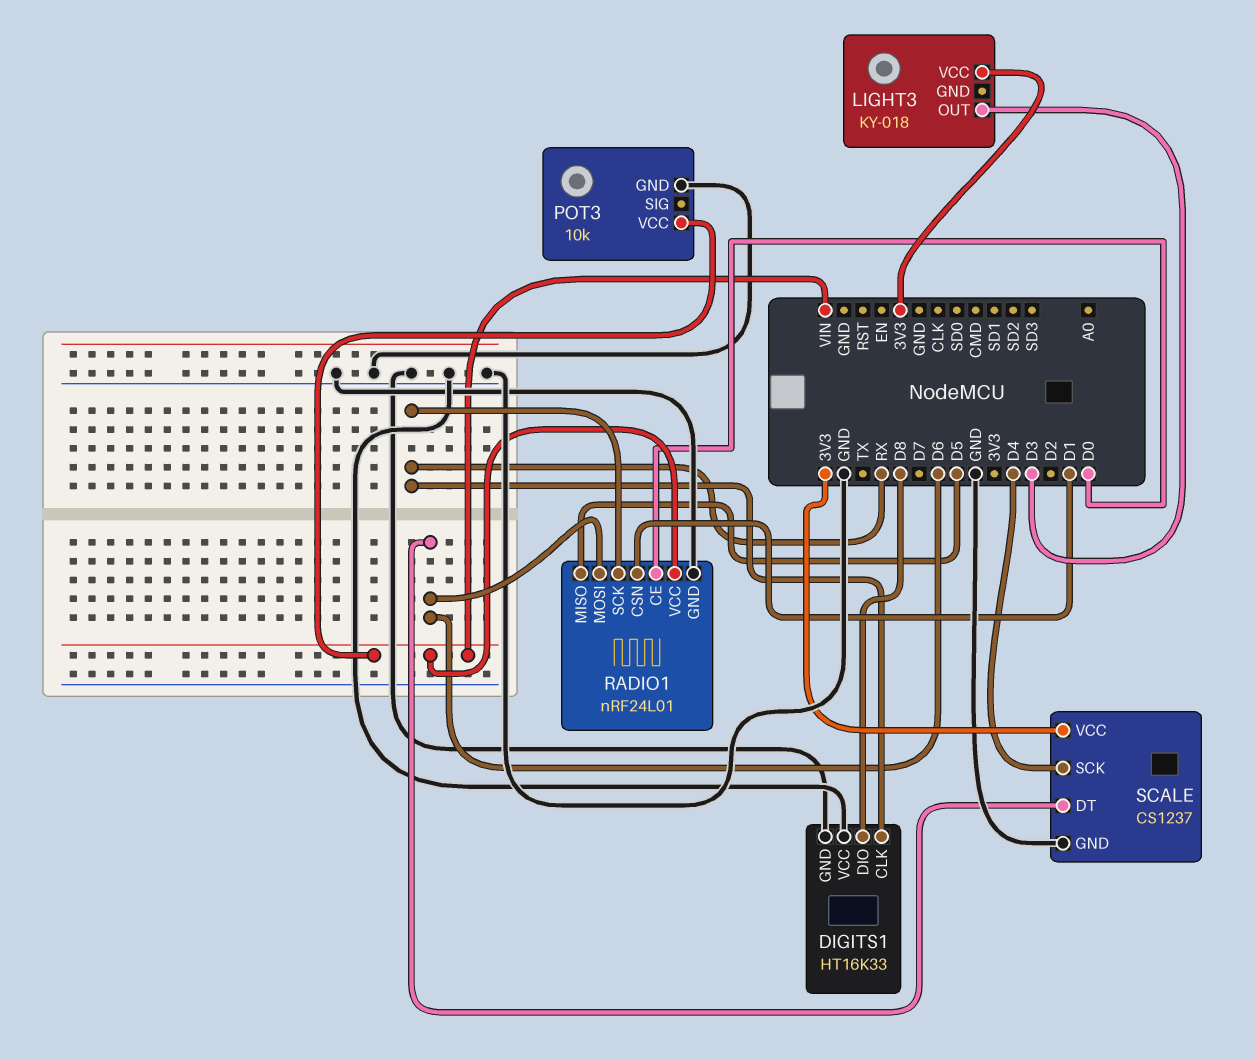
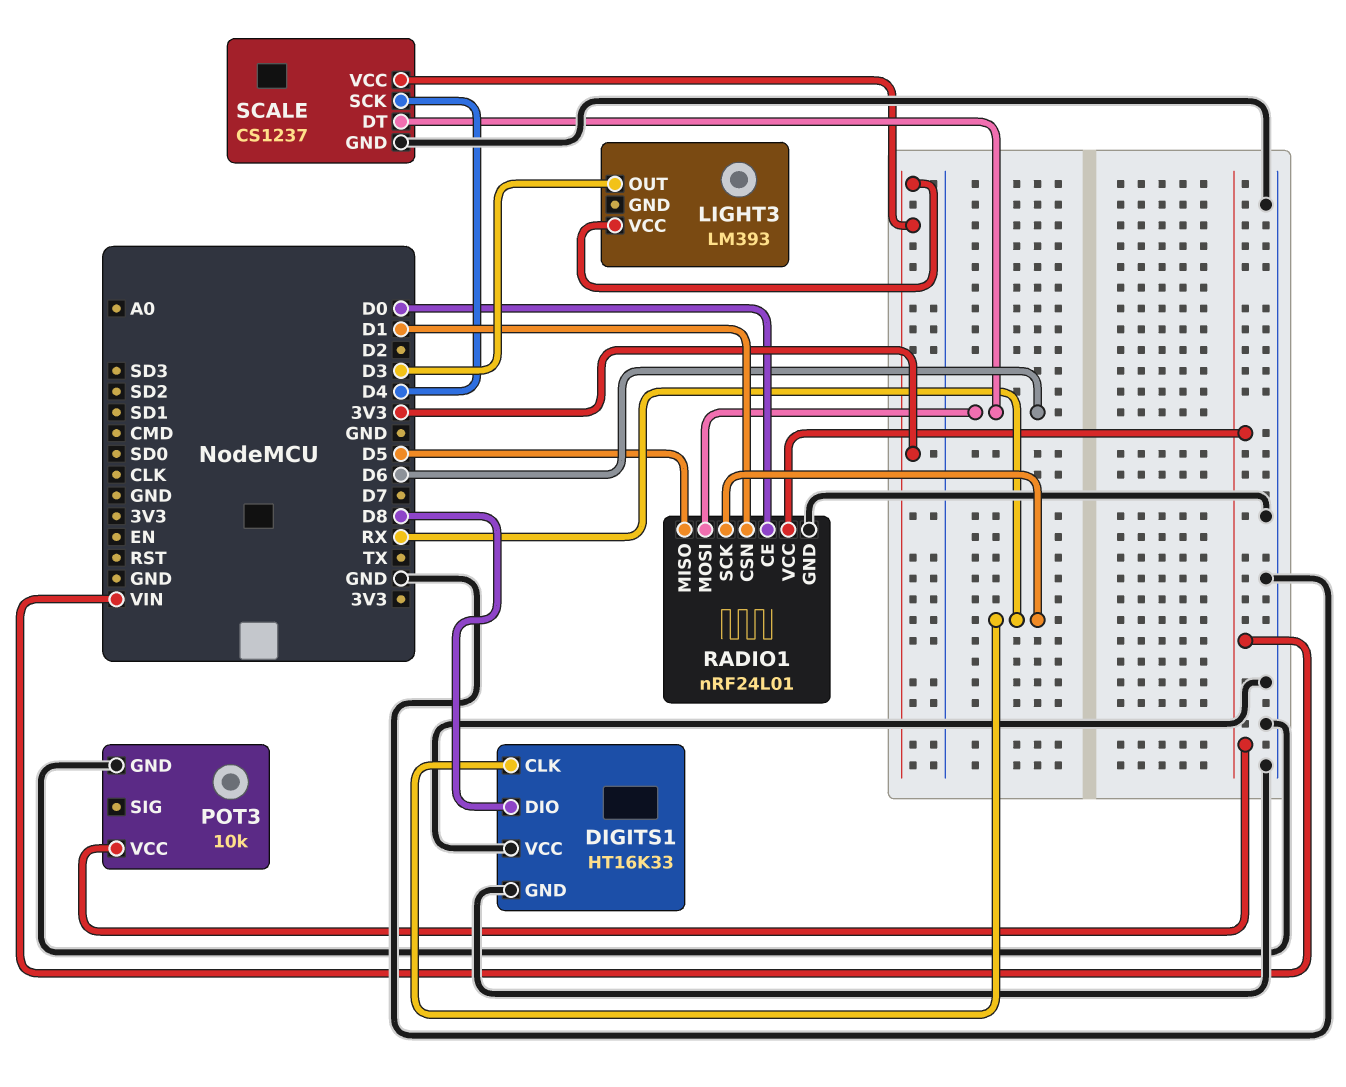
LIGHT3: KY-018 -> LM393

